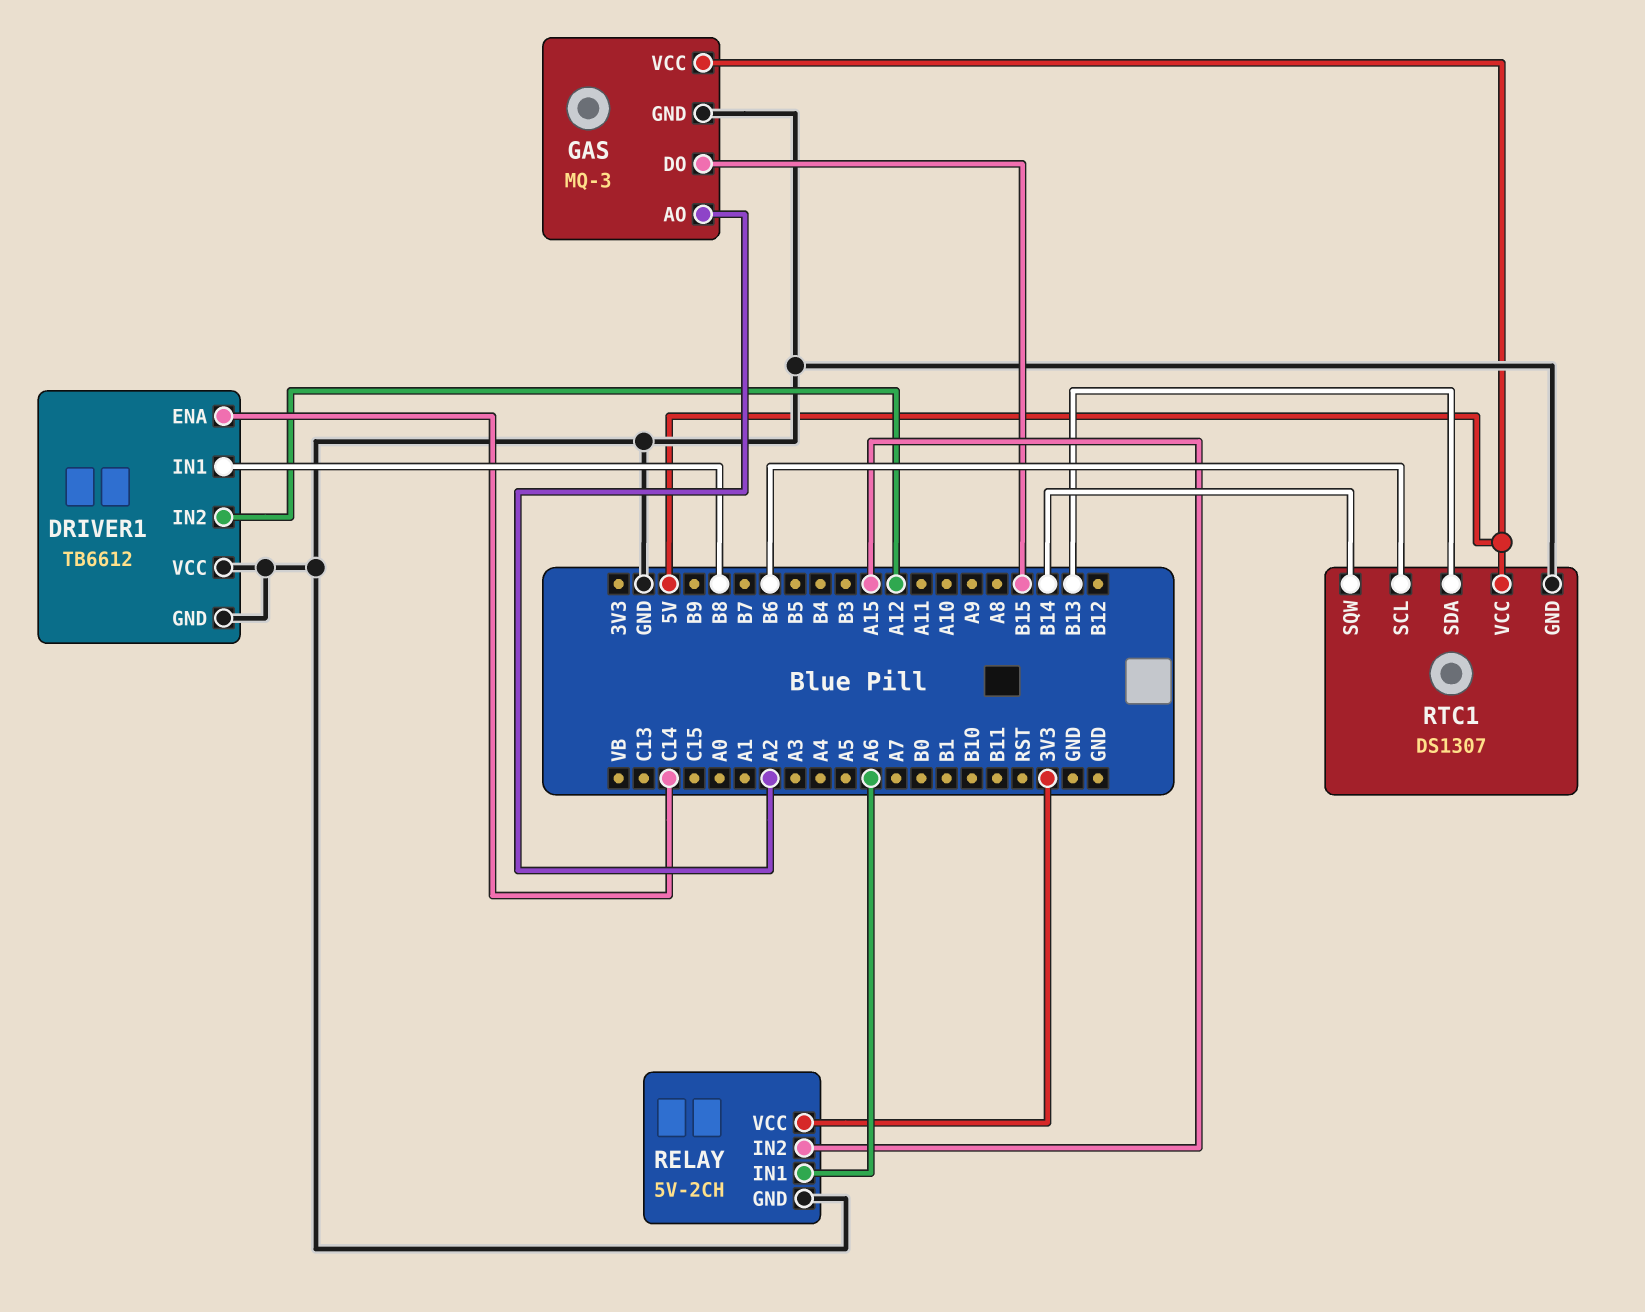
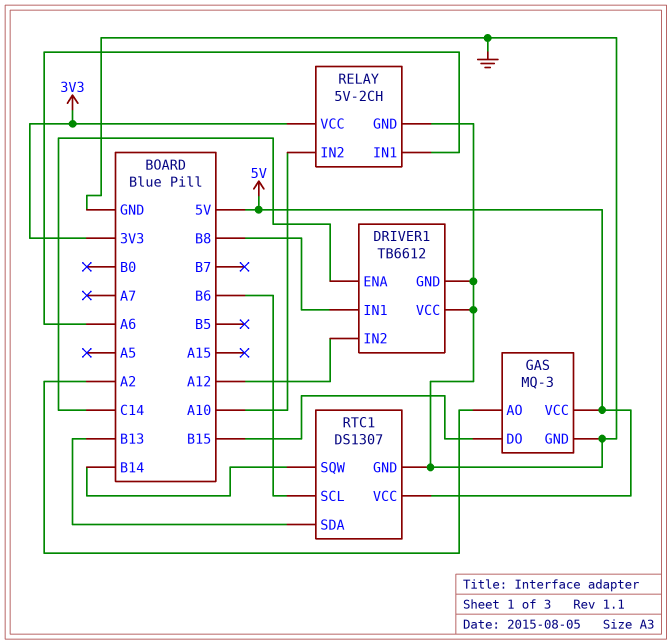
RELAY pin IN2: A15 -> A10

